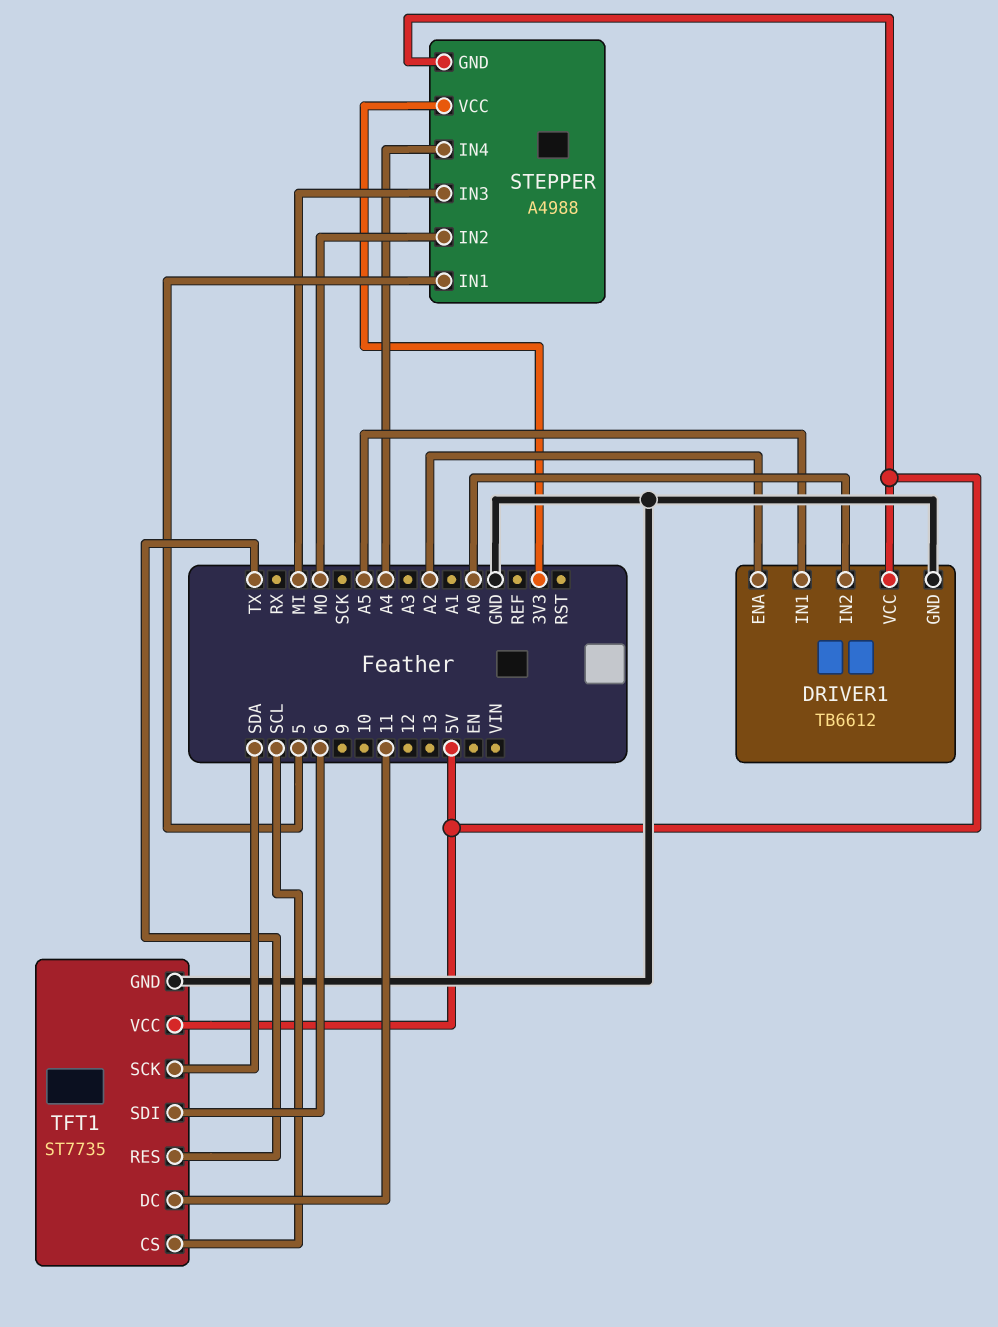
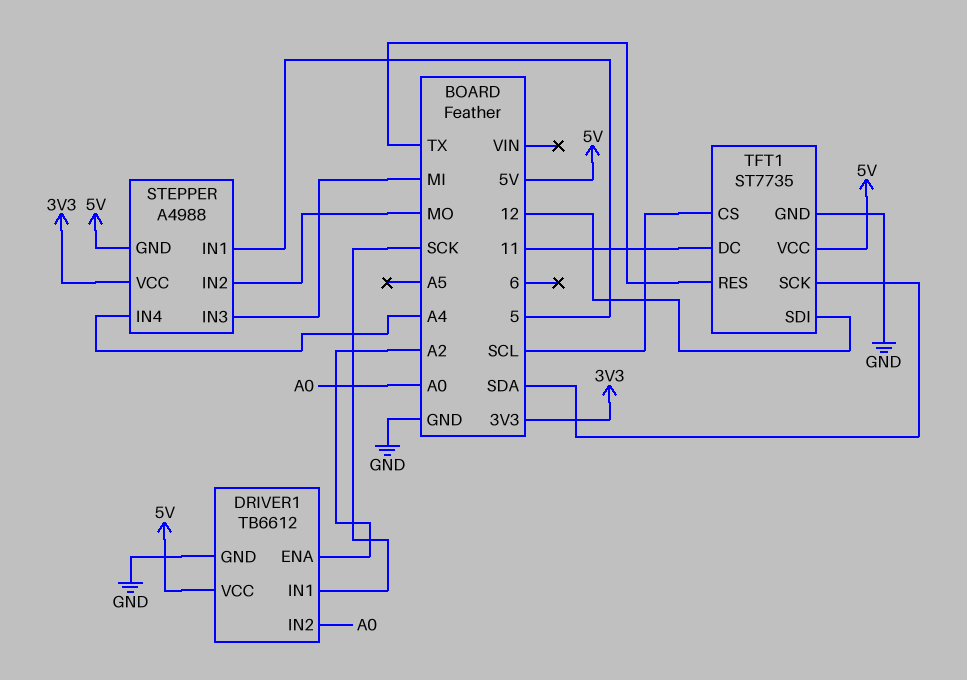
DRIVER1 pin IN1: A5 -> SCK
TFT1 pin SDI: 6 -> 12

